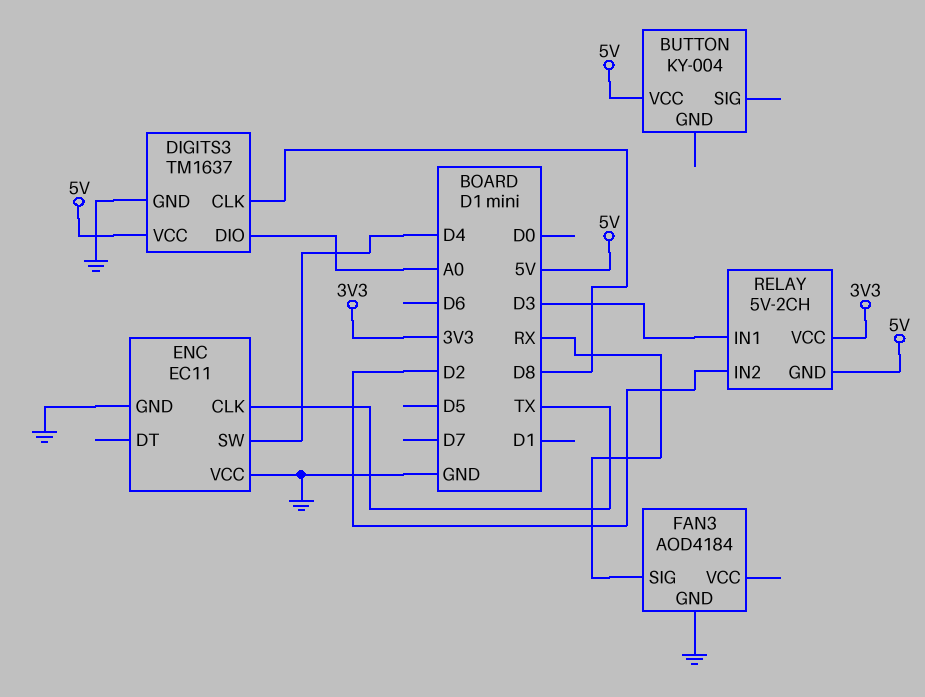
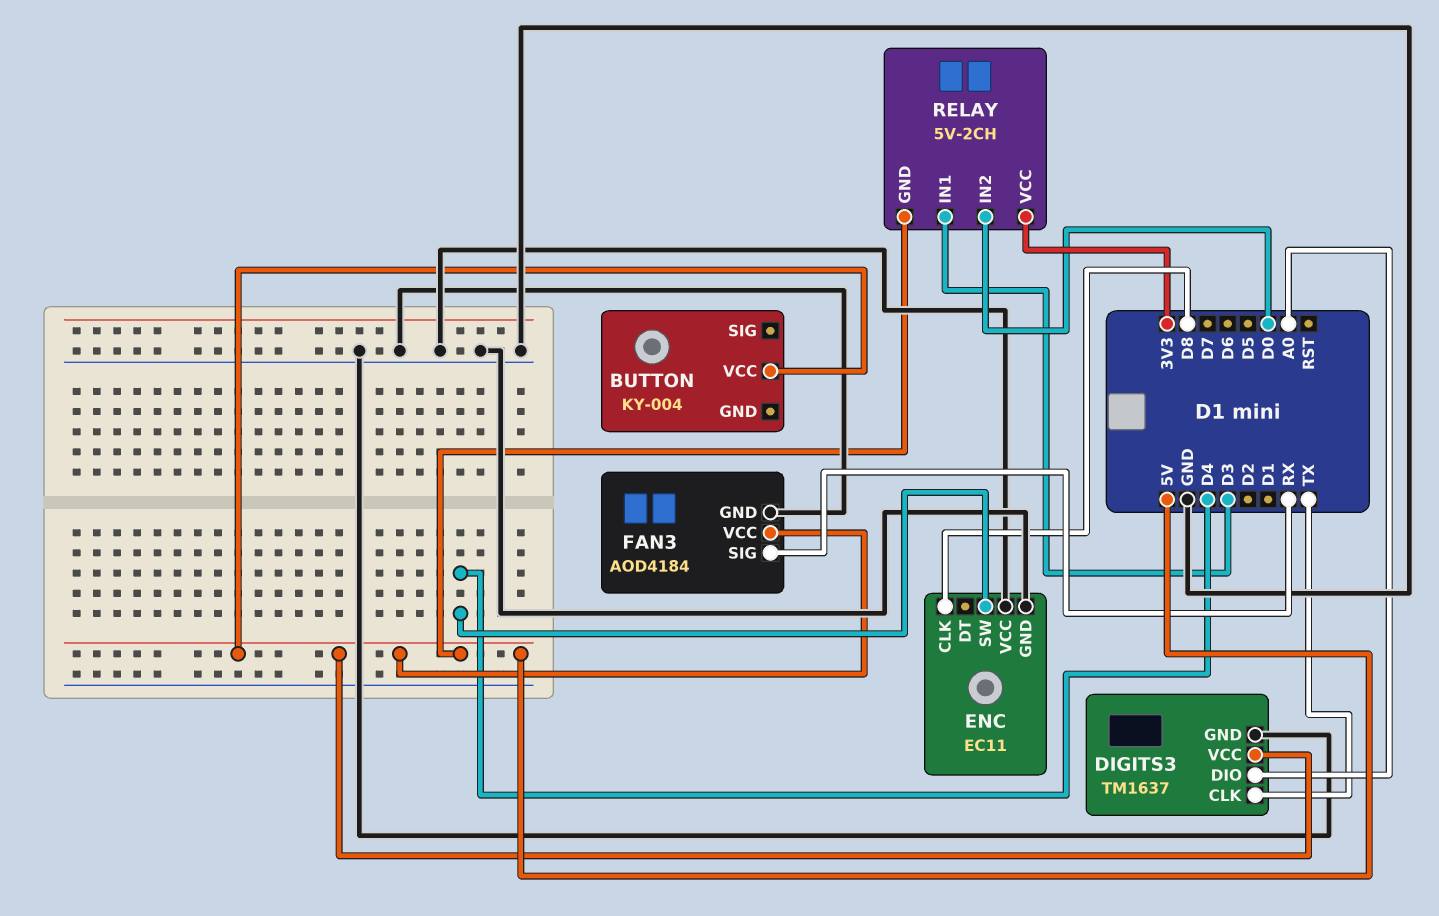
DIGITS3 pin CLK: D8 -> TX
ENC pin CLK: TX -> D8
FAN3 pin VCC: none -> 5V
RELAY pin IN2: D2 -> D0

